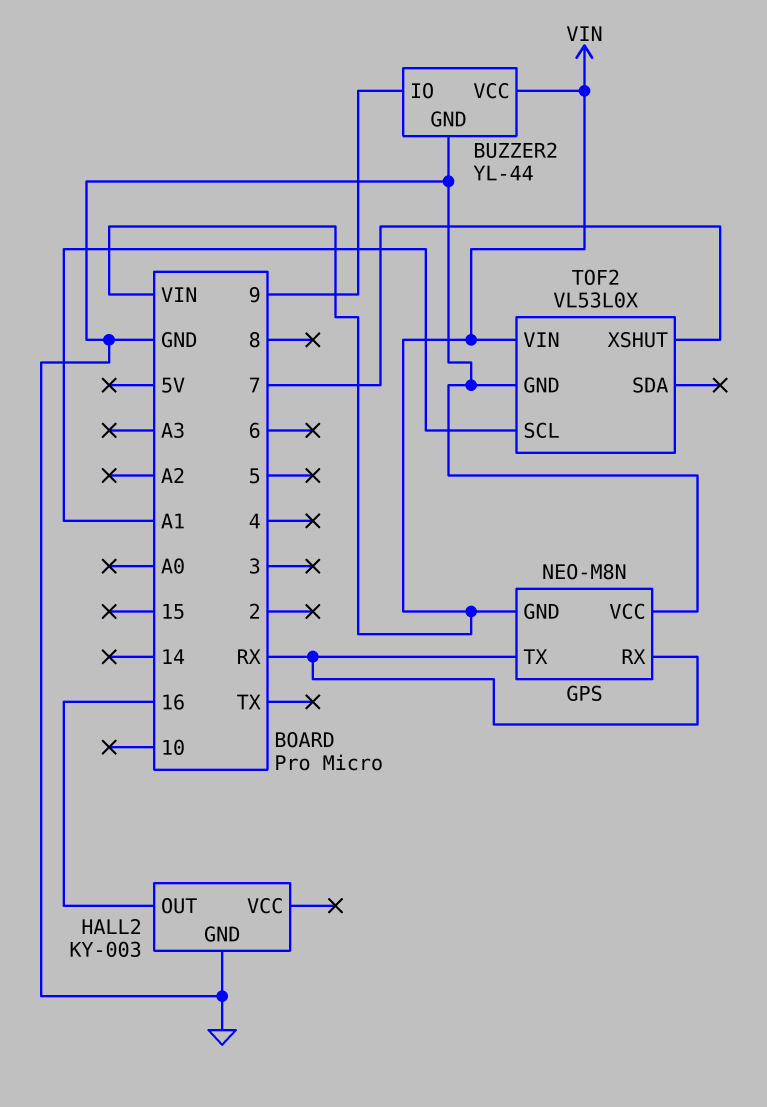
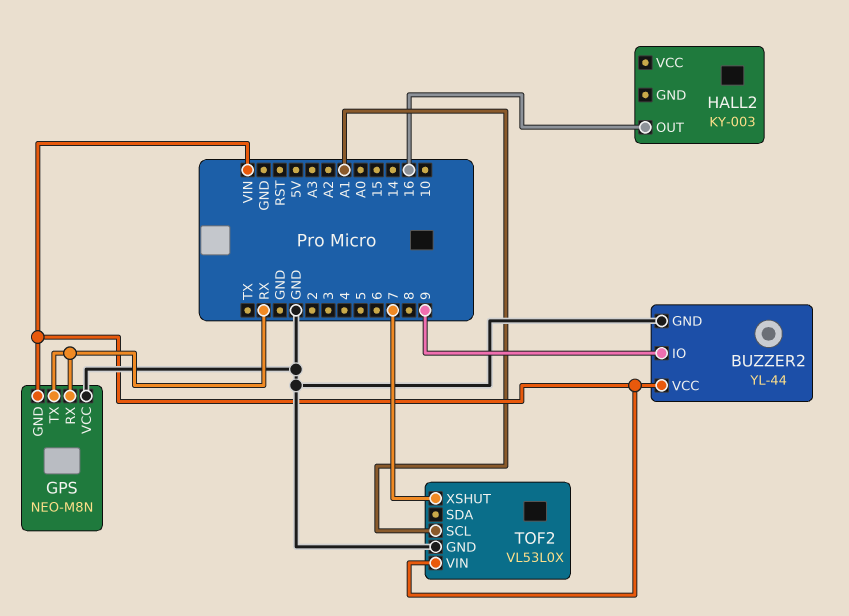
HALL2 pin GND: GND -> none

